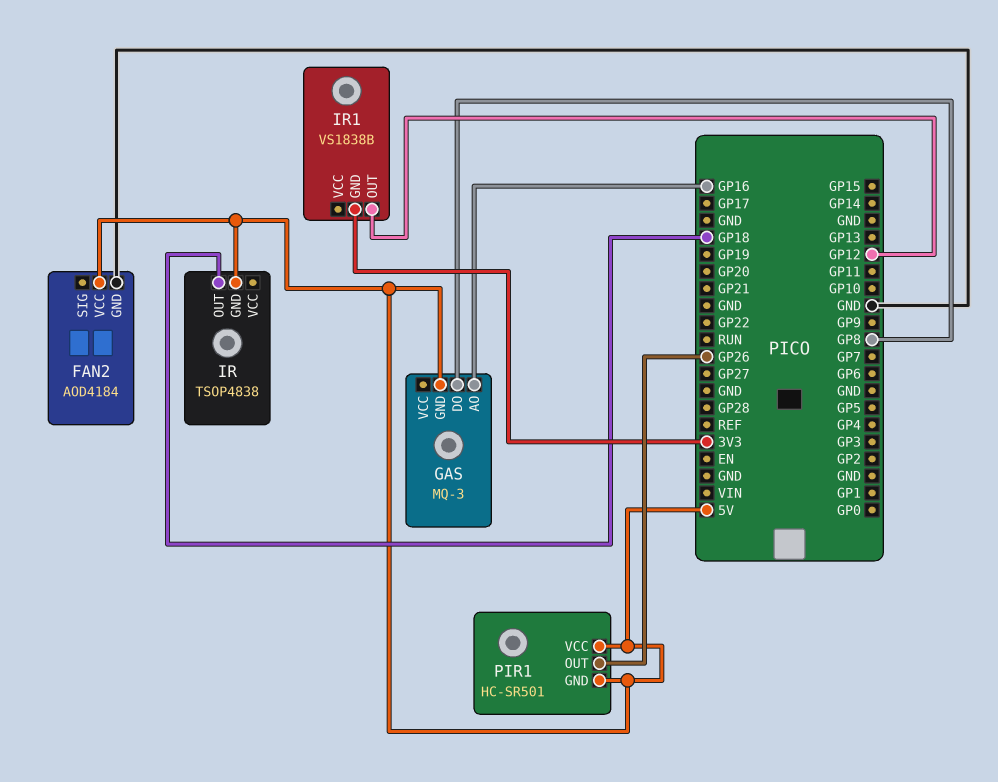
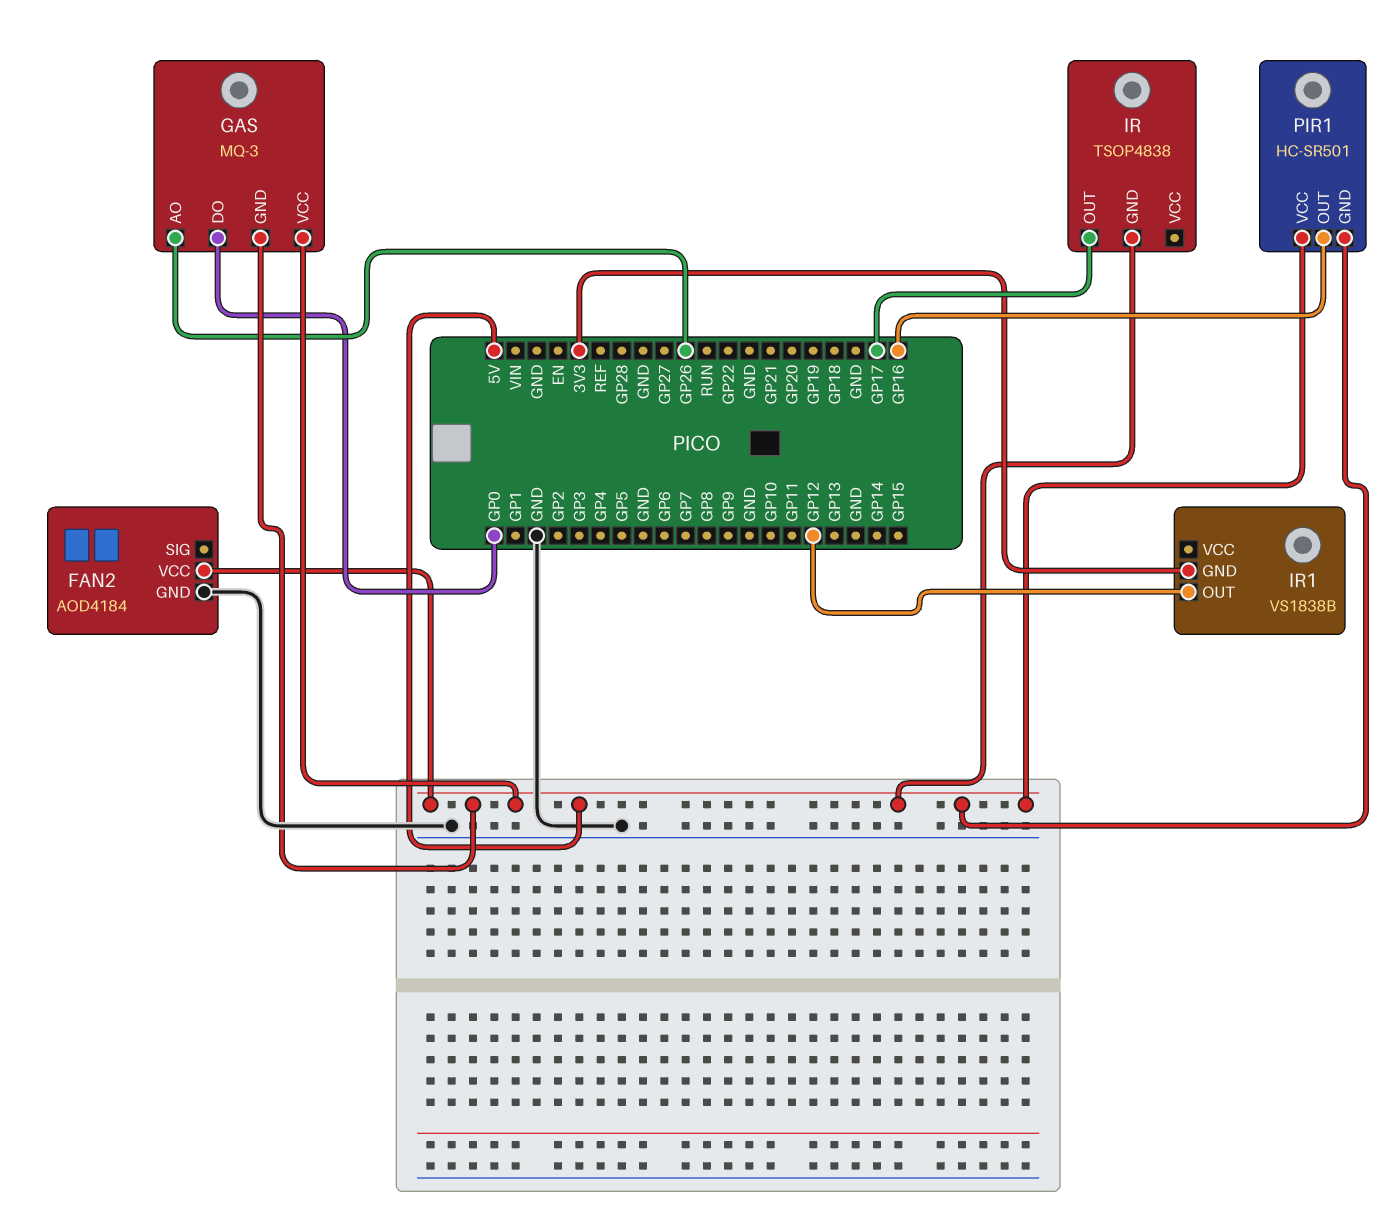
GAS pin AO: GP16 -> GP26
GAS pin DO: GP8 -> GP0
GAS pin VCC: none -> 5V
IR pin OUT: GP18 -> GP17
PIR1 pin OUT: GP26 -> GP16

